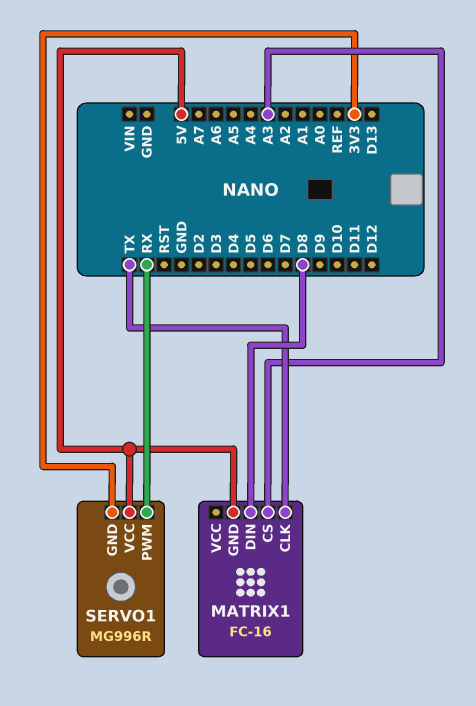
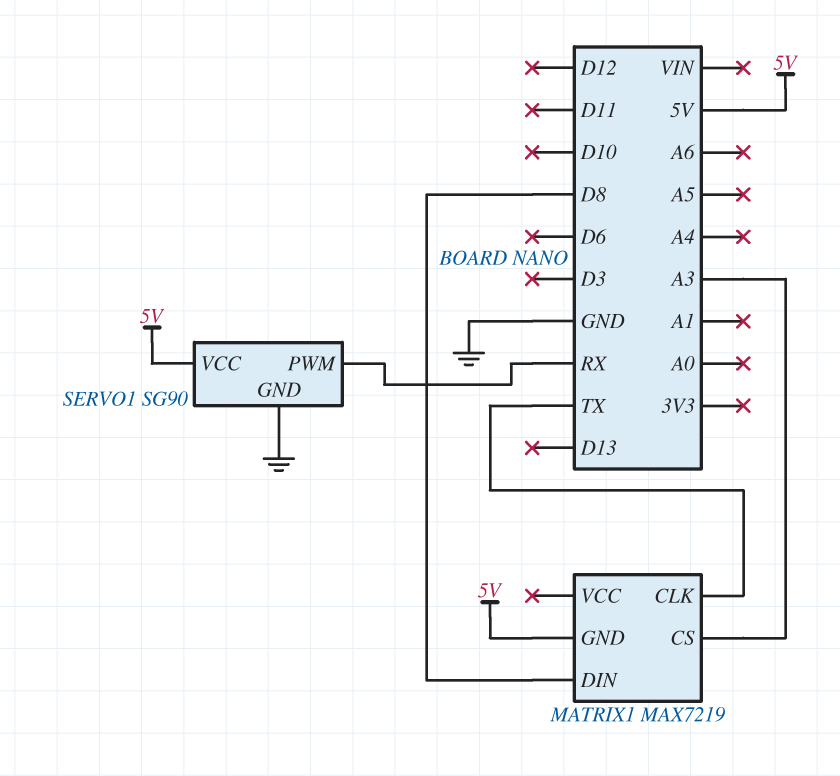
MATRIX1: FC-16 -> MAX7219
SERVO1: MG996R -> SG90
SERVO1 pin GND: 3V3 -> GND

